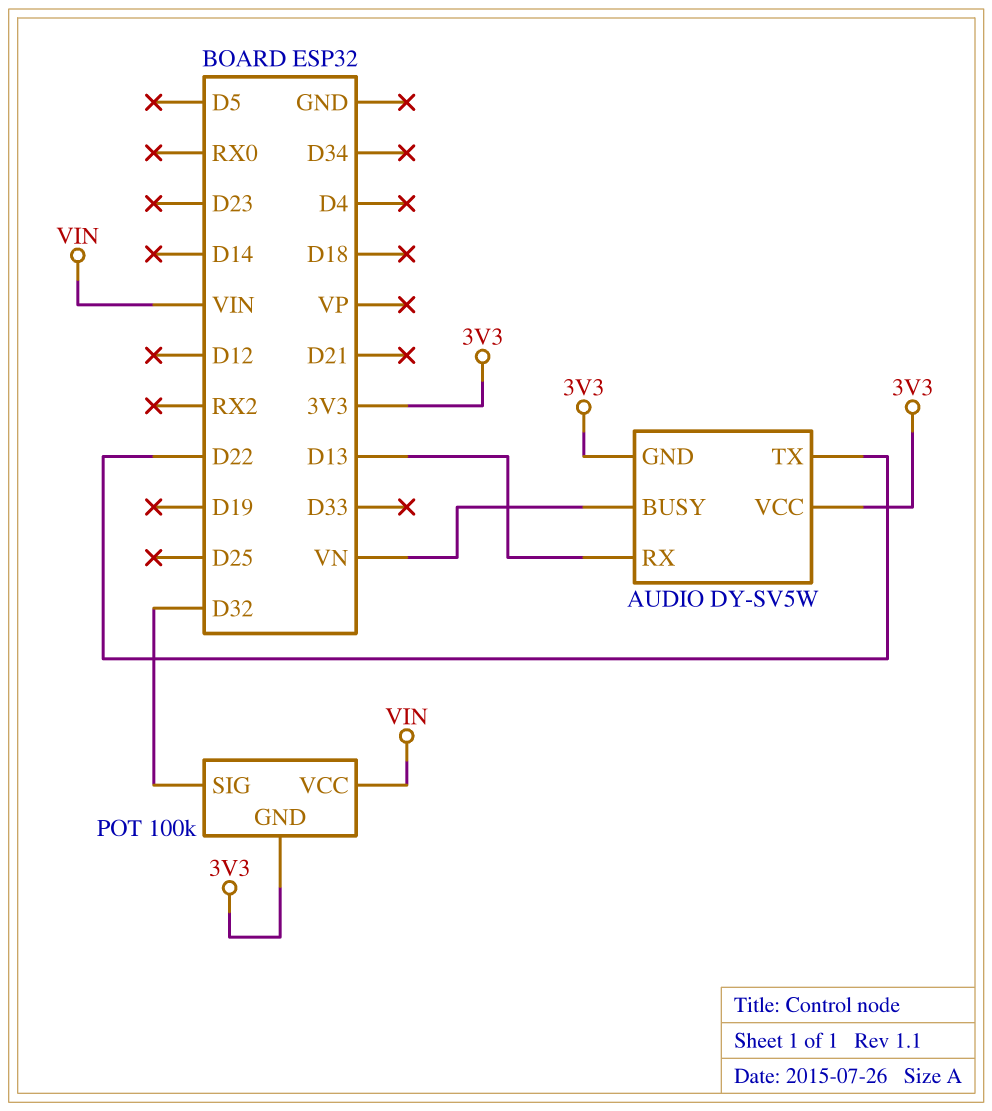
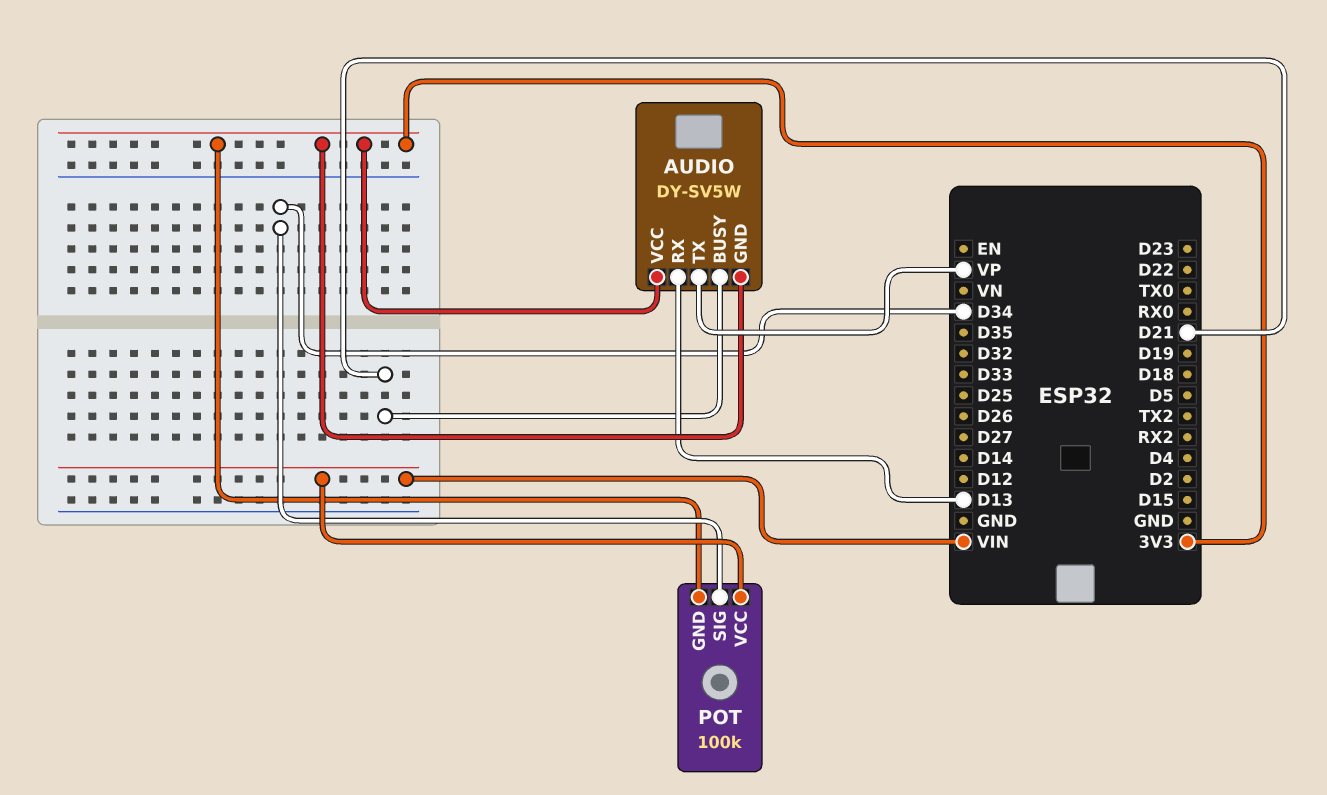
AUDIO pin BUSY: VN -> D21
AUDIO pin TX: D22 -> VP
POT pin SIG: D32 -> D34

